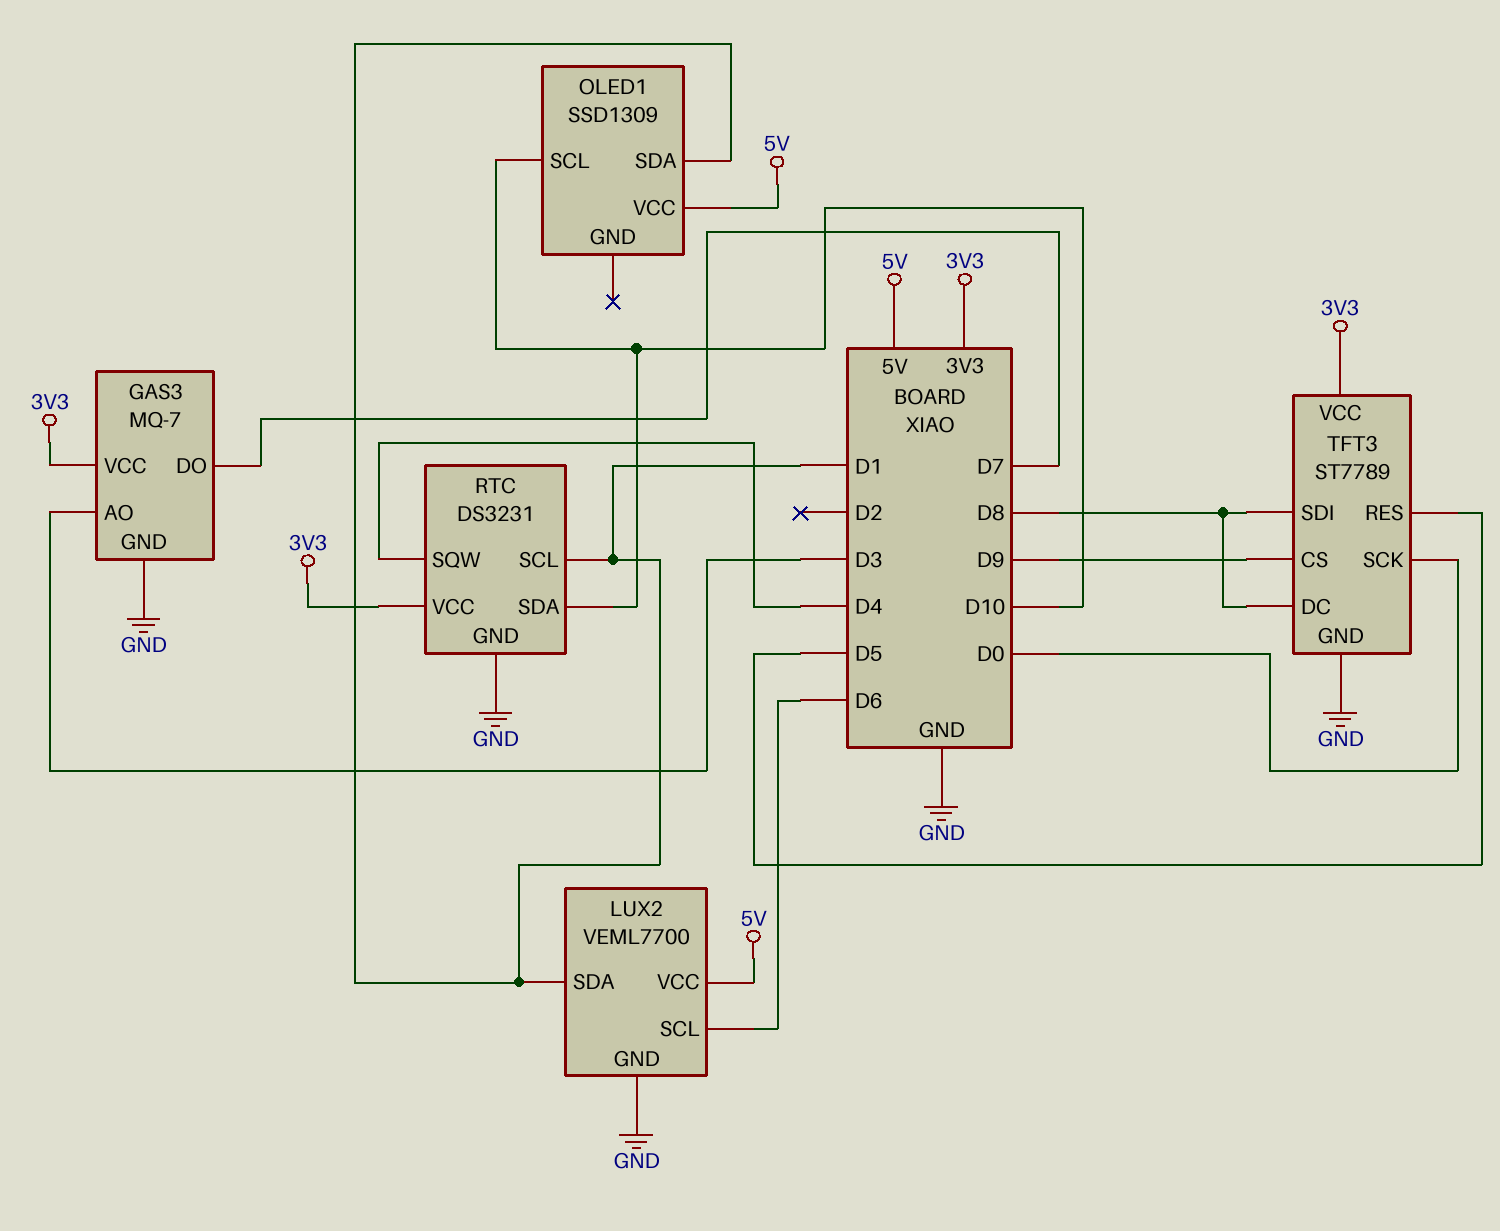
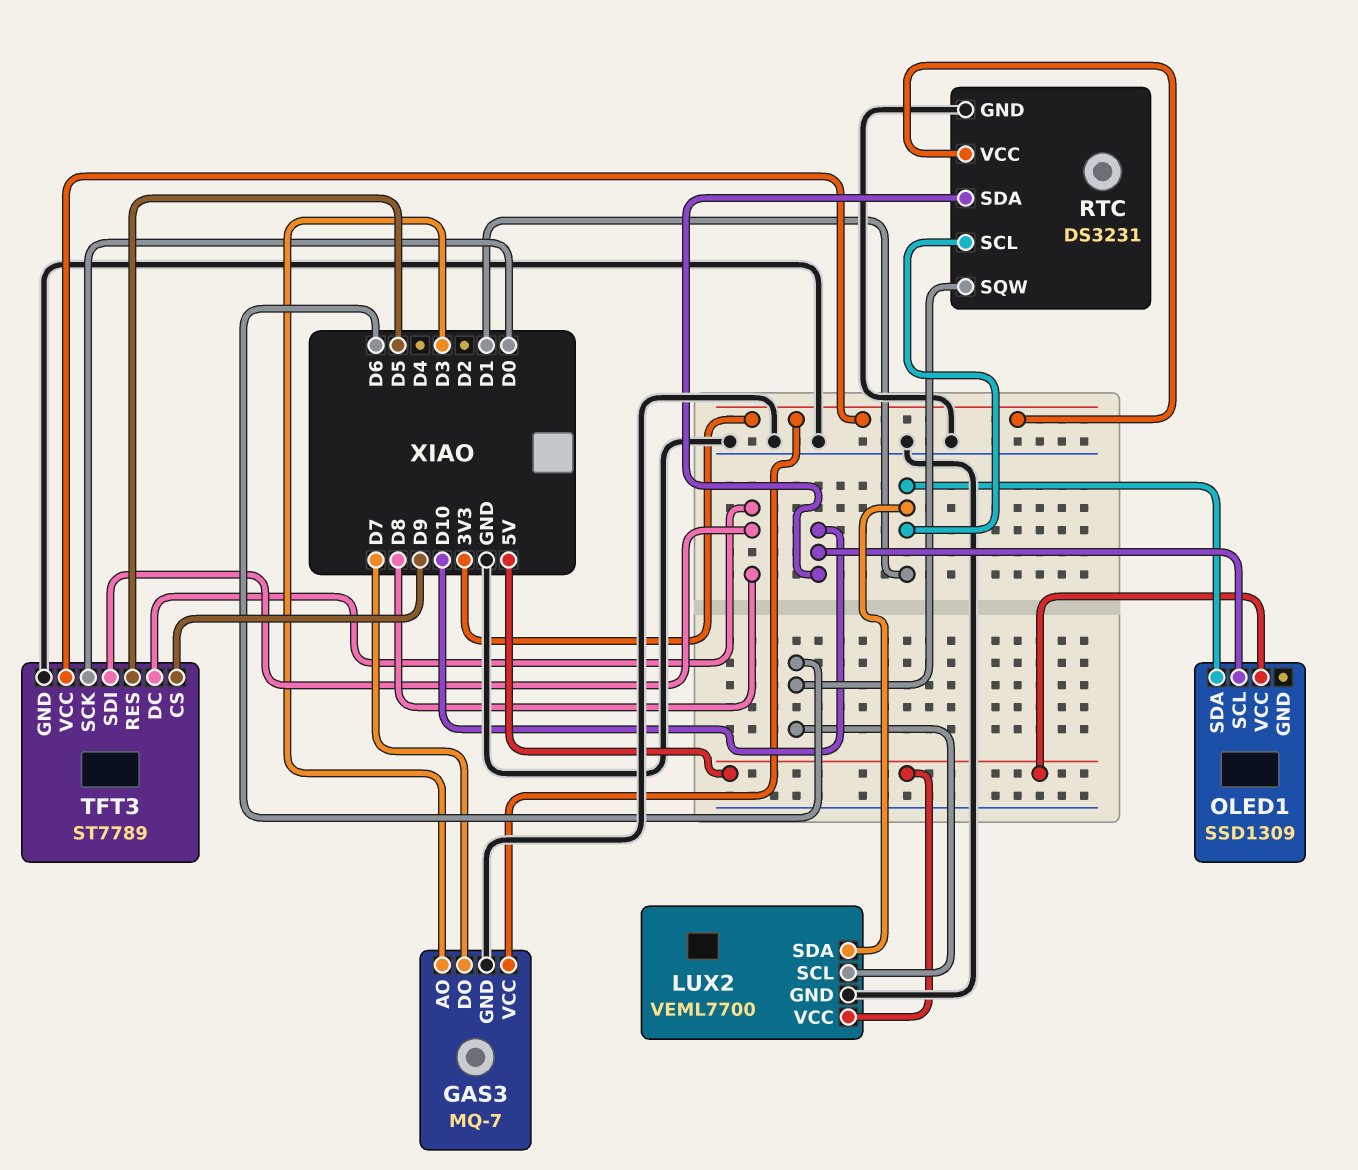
RTC pin SQW: D4 -> D6

